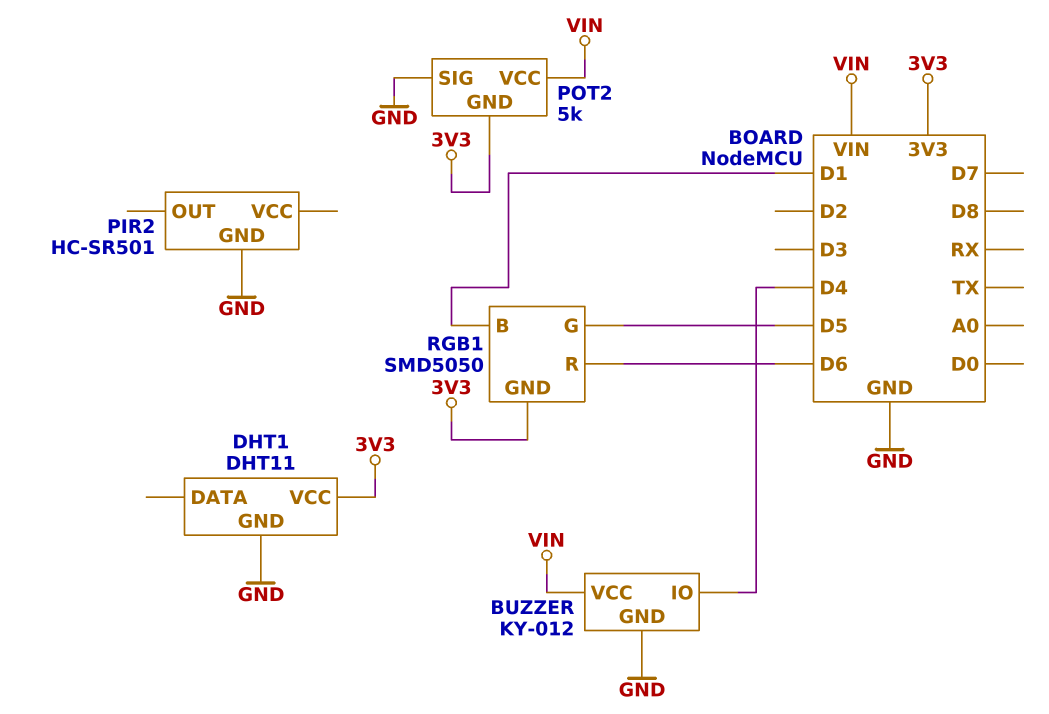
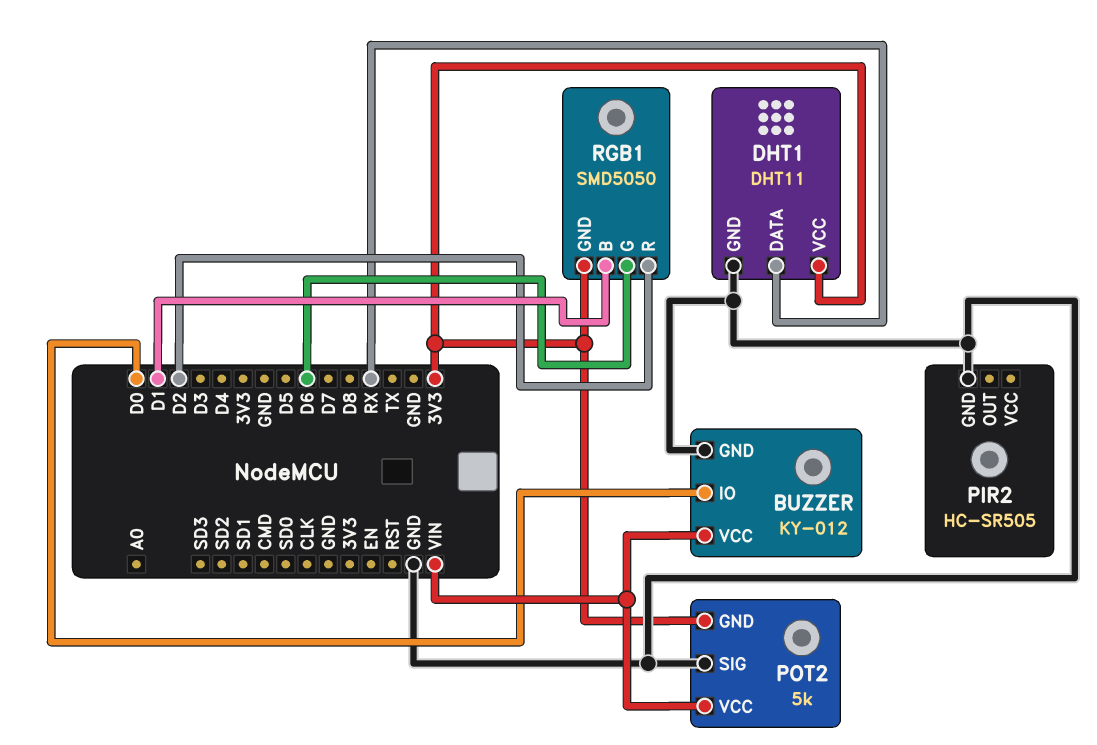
BUZZER pin IO: D4 -> D0
DHT1 pin DATA: none -> RX
PIR2: HC-SR501 -> HC-SR505
RGB1 pin G: D5 -> D6
RGB1 pin R: D6 -> D2

